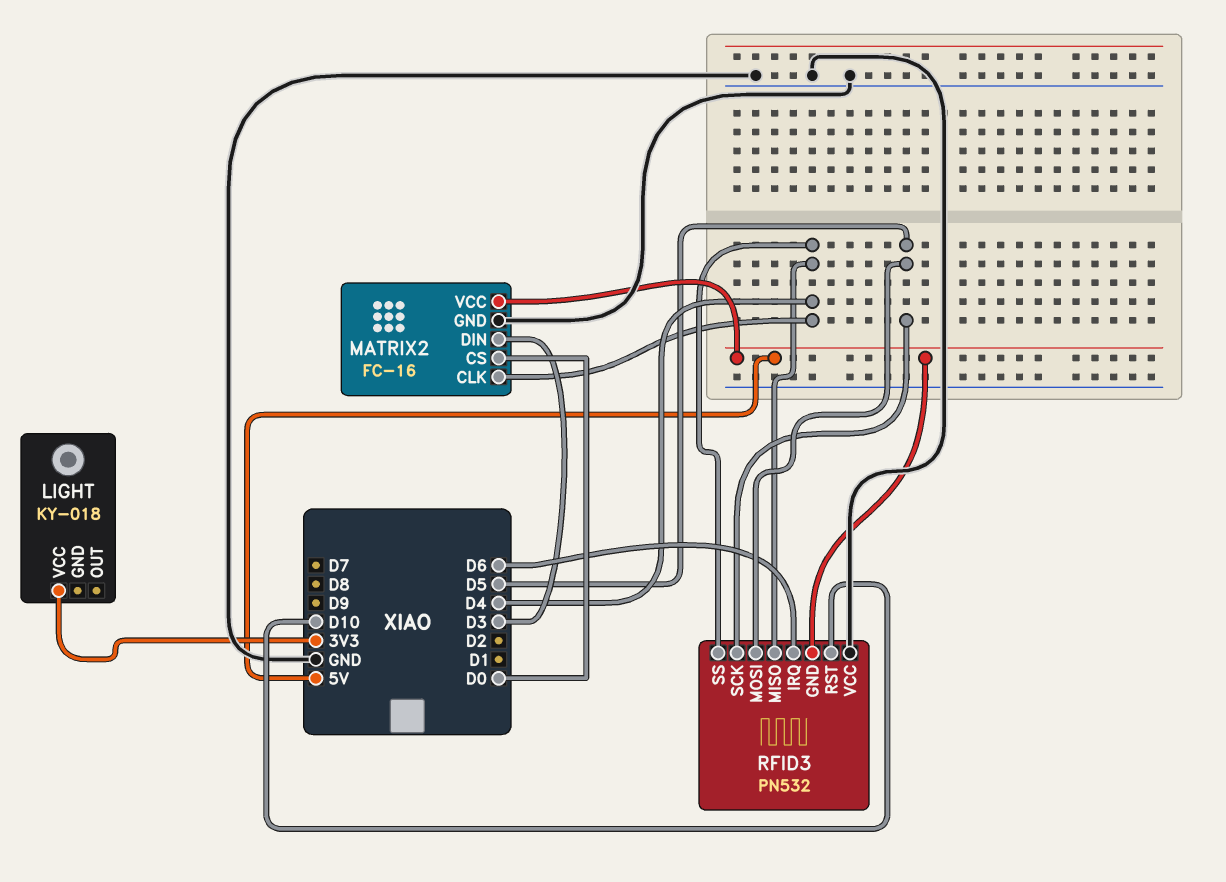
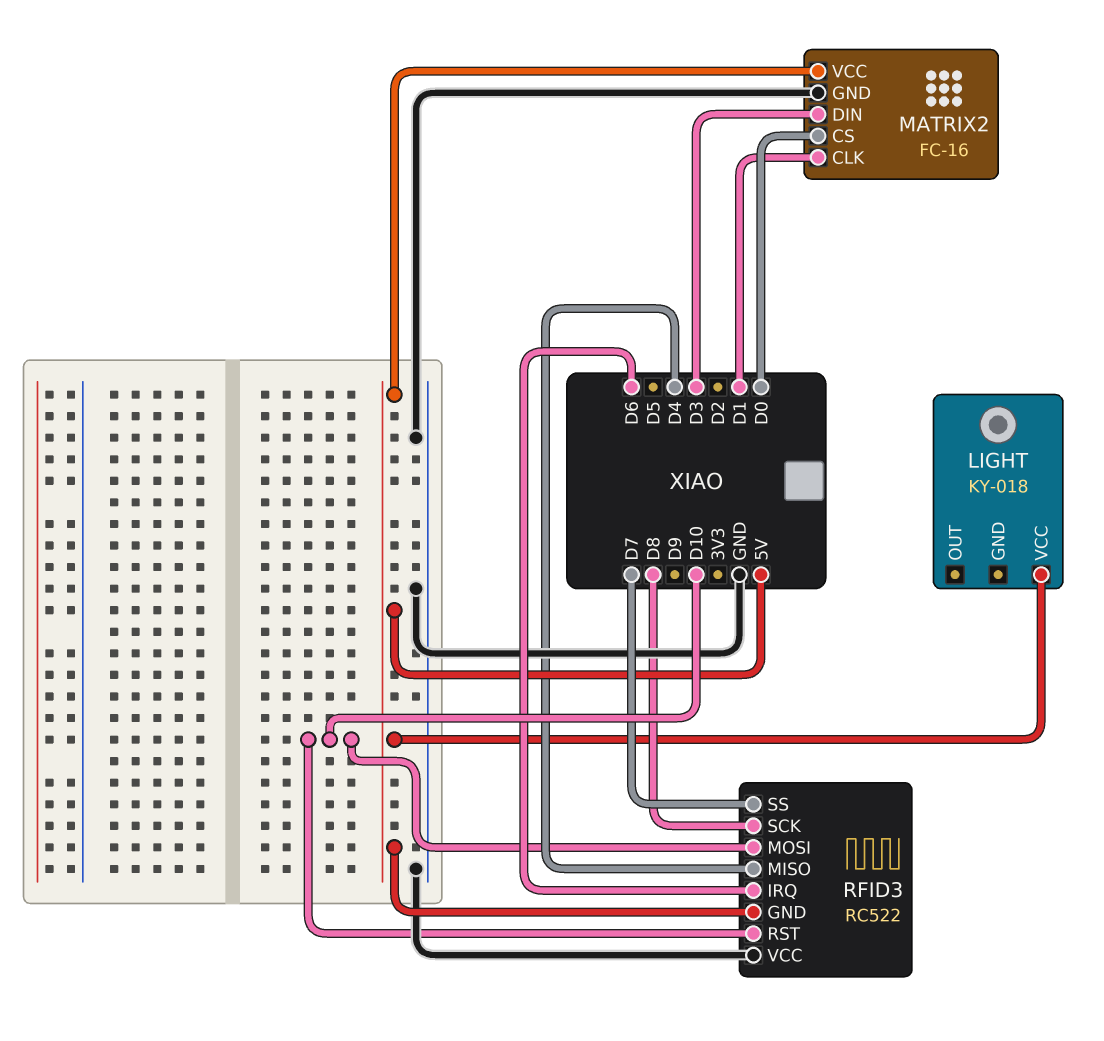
LIGHT pin VCC: 3V3 -> 5V
MATRIX2 pin CLK: D4 -> D1
RFID3: PN532 -> RC522
RFID3 pin MOSI: D5 -> D10
RFID3 pin SCK: D5 -> D8
RFID3 pin SS: D4 -> D7

